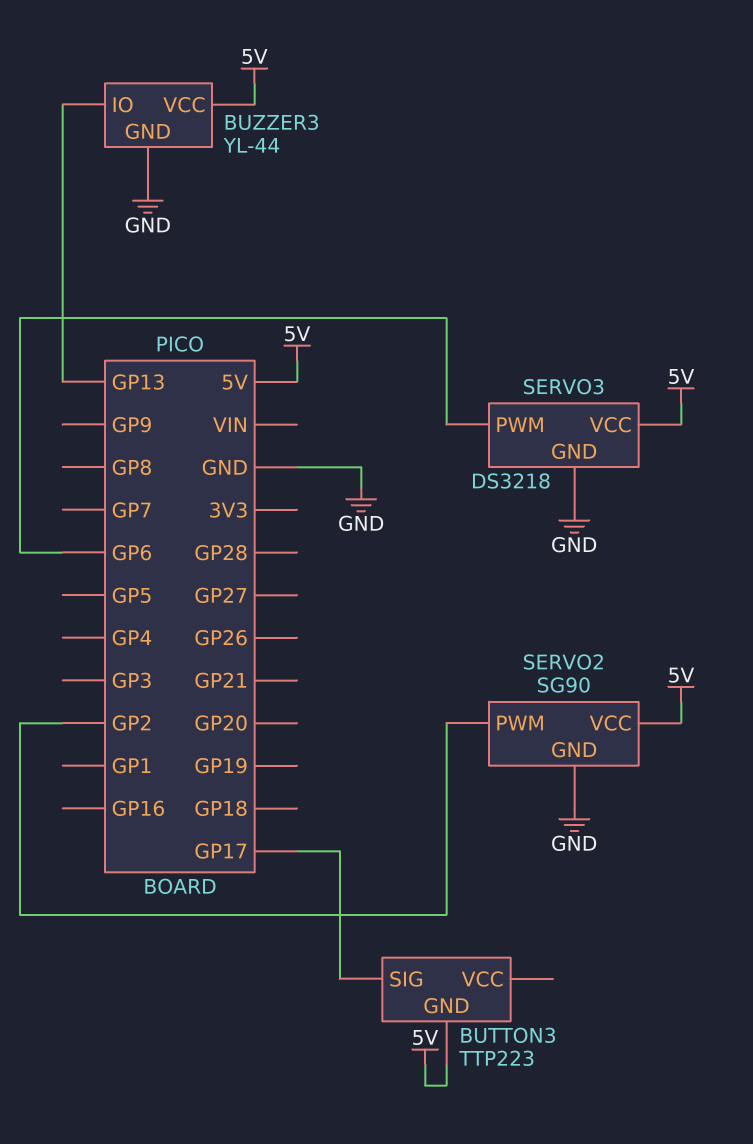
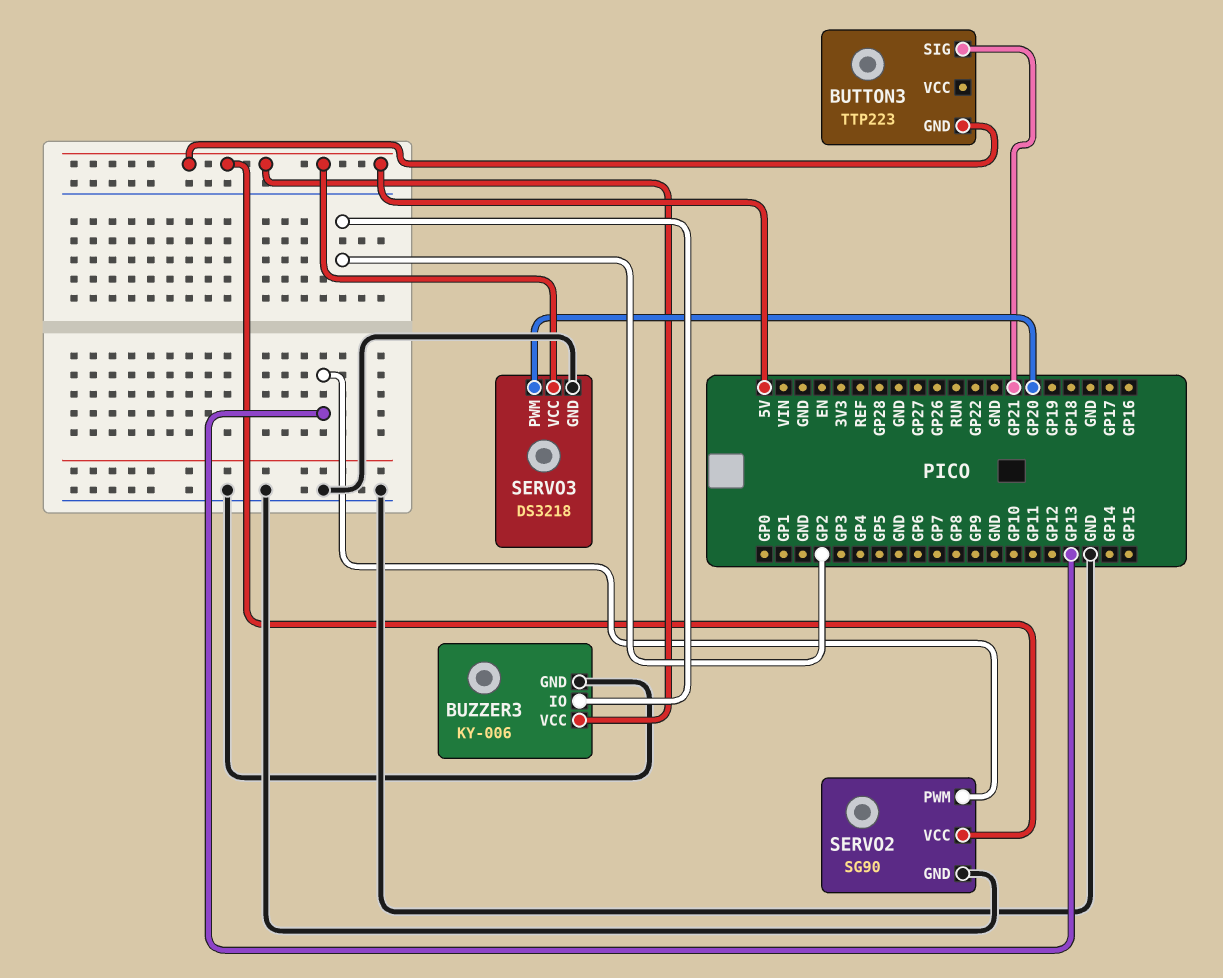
BUTTON3 pin SIG: GP17 -> GP21
BUZZER3: YL-44 -> KY-006
BUZZER3 pin IO: GP13 -> GP2
SERVO2 pin PWM: GP2 -> GP13
SERVO3 pin PWM: GP6 -> GP20

